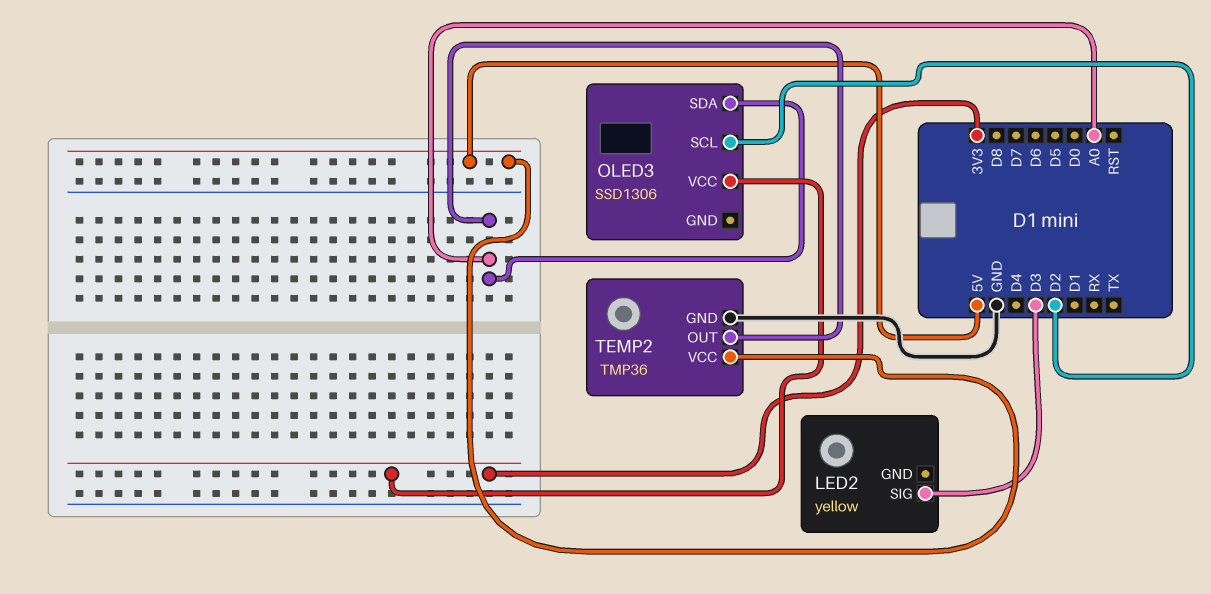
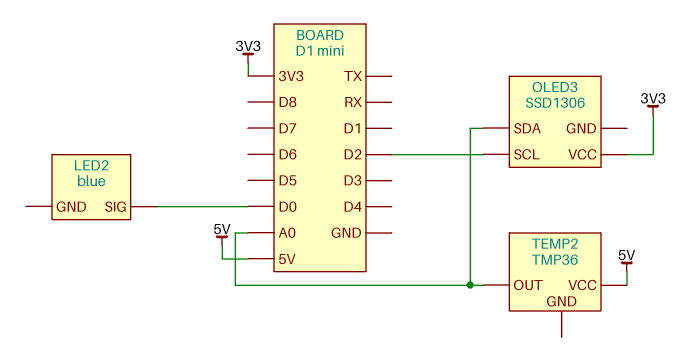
LED2: yellow -> blue
LED2 pin SIG: D3 -> D0
TEMP2 pin GND: GND -> none

